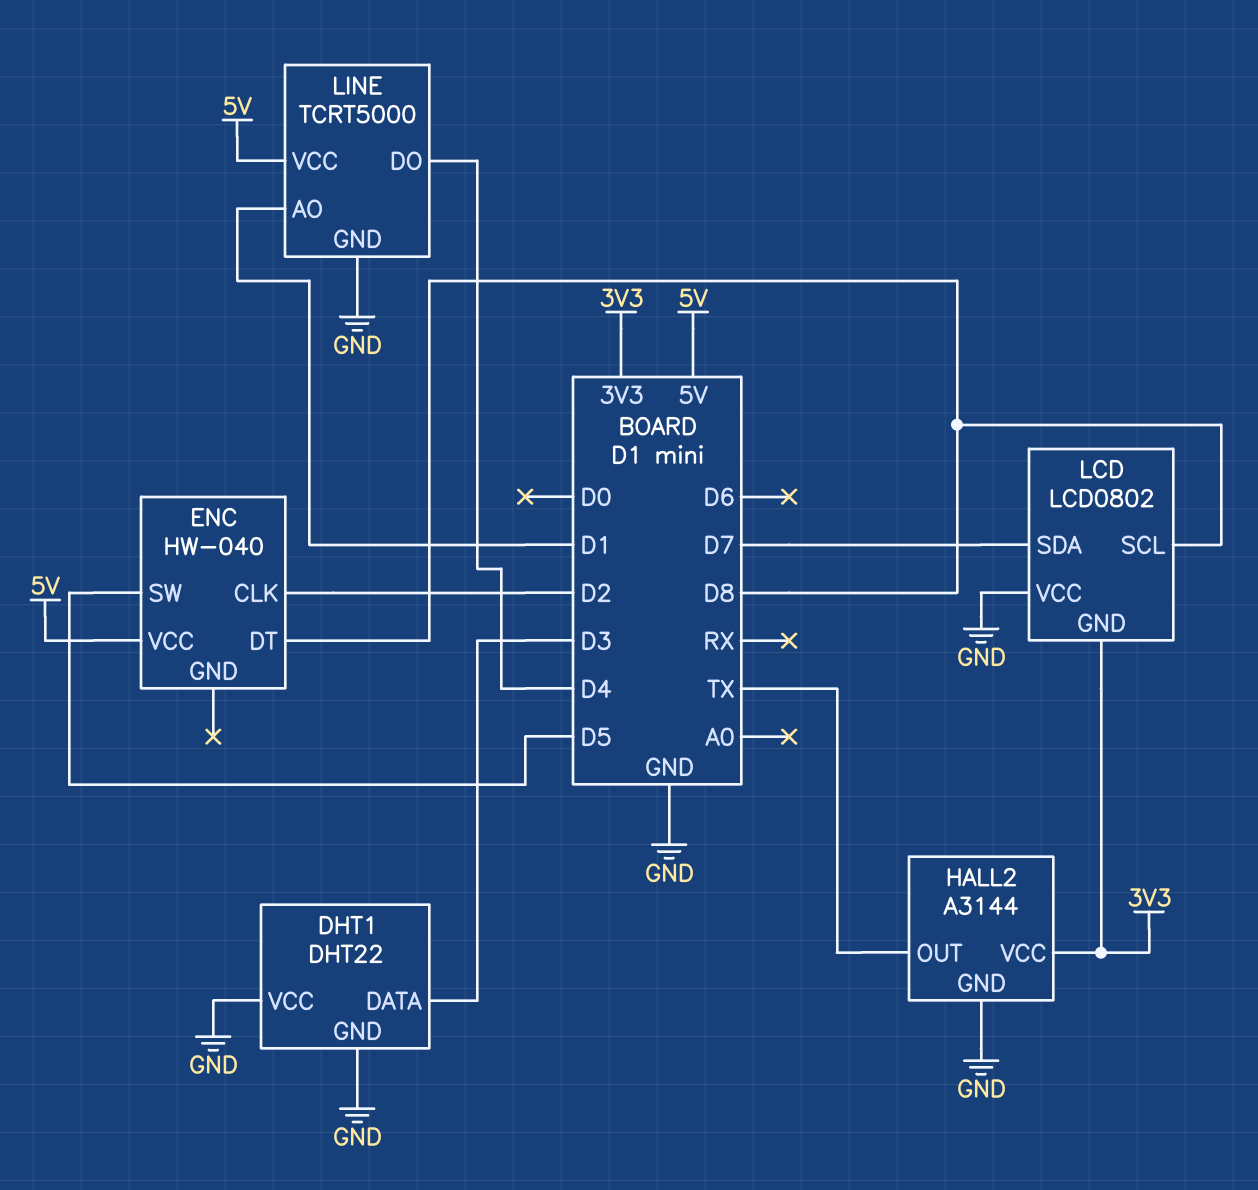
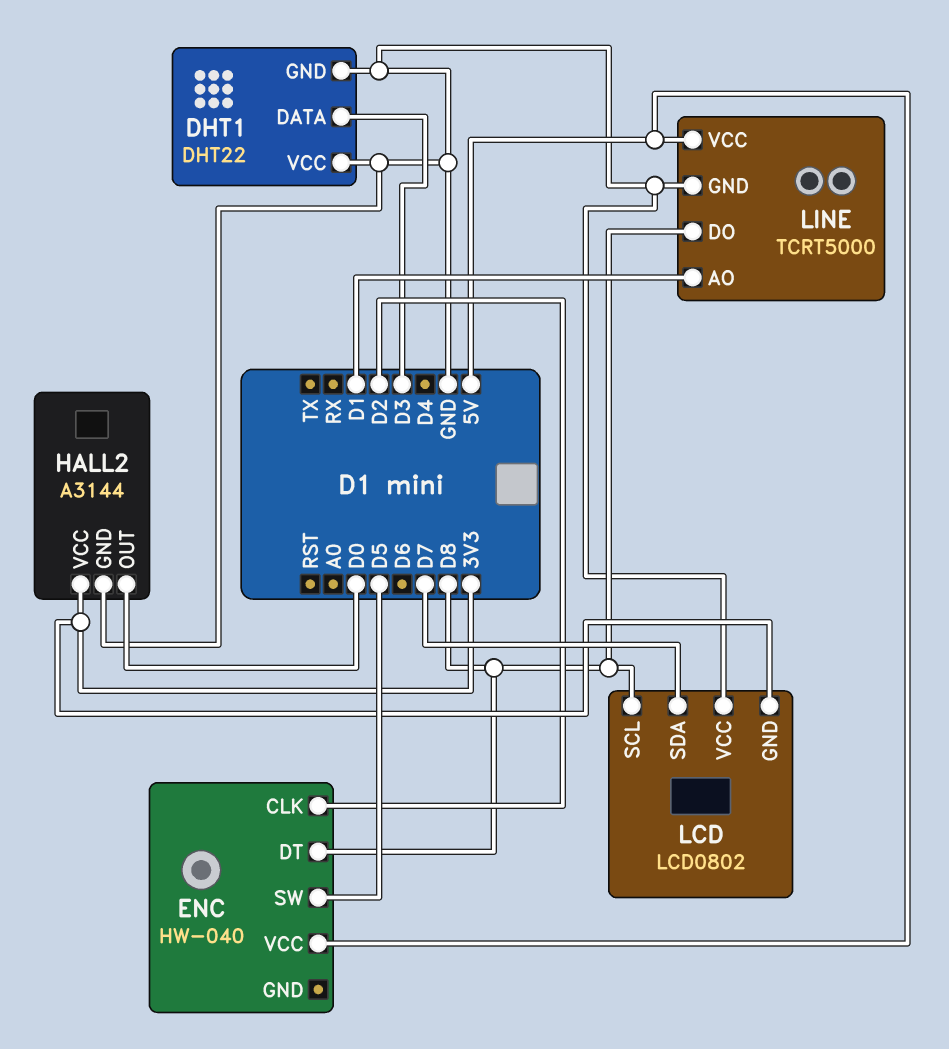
HALL2 pin OUT: TX -> D0
LINE pin DO: D4 -> D8

